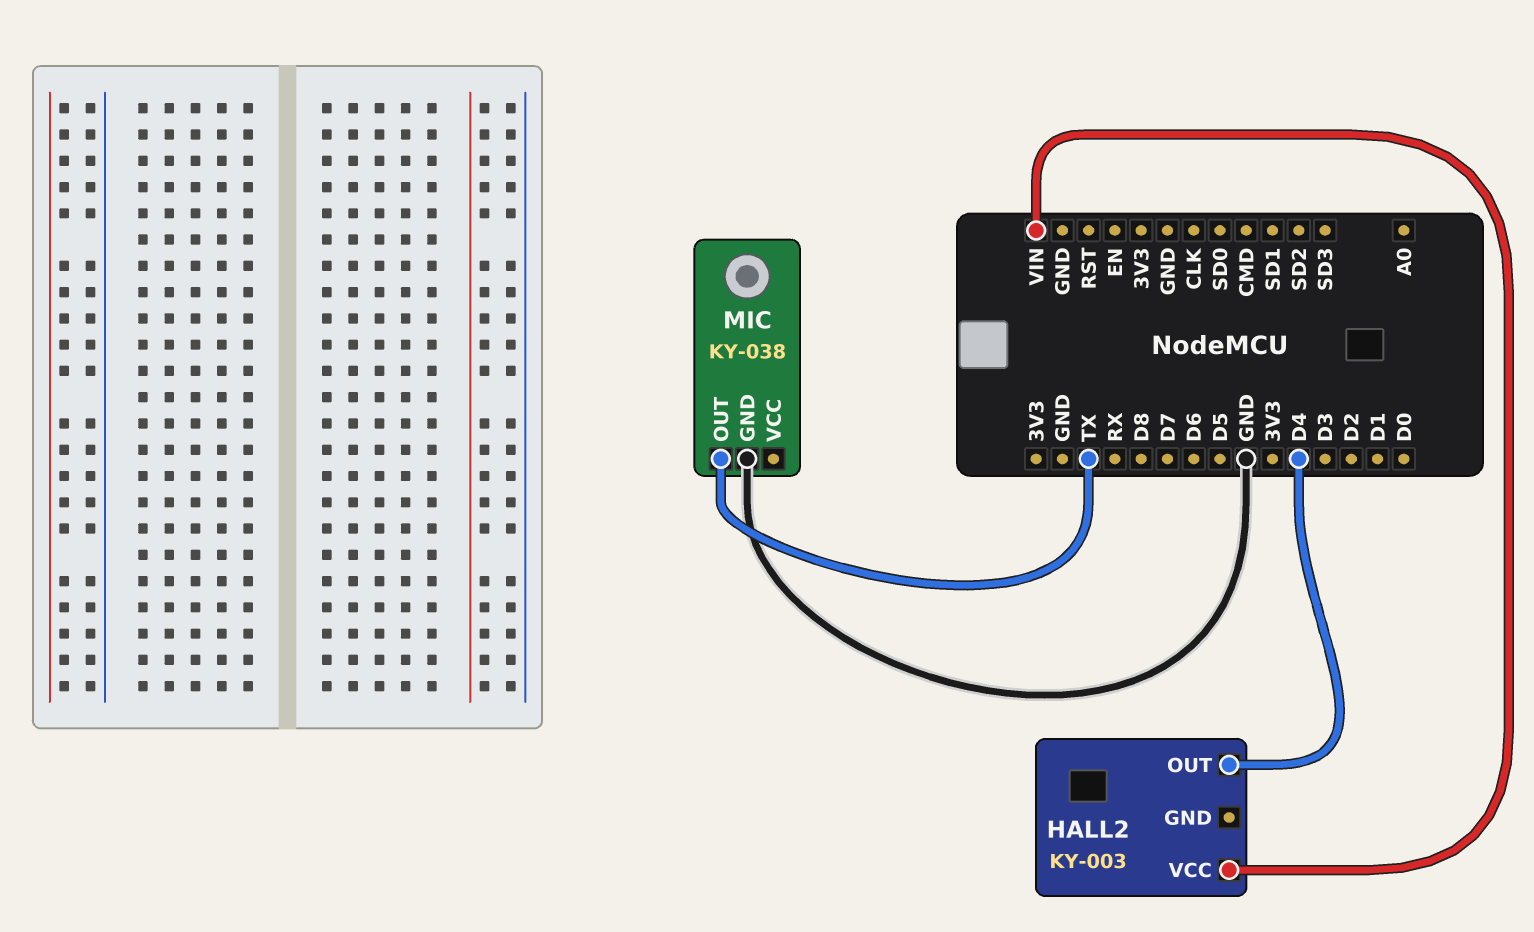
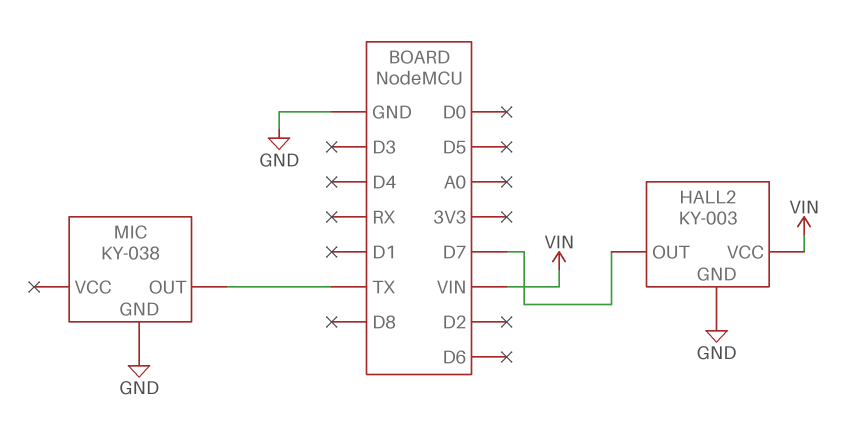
HALL2 pin GND: none -> GND
HALL2 pin OUT: D4 -> D7

